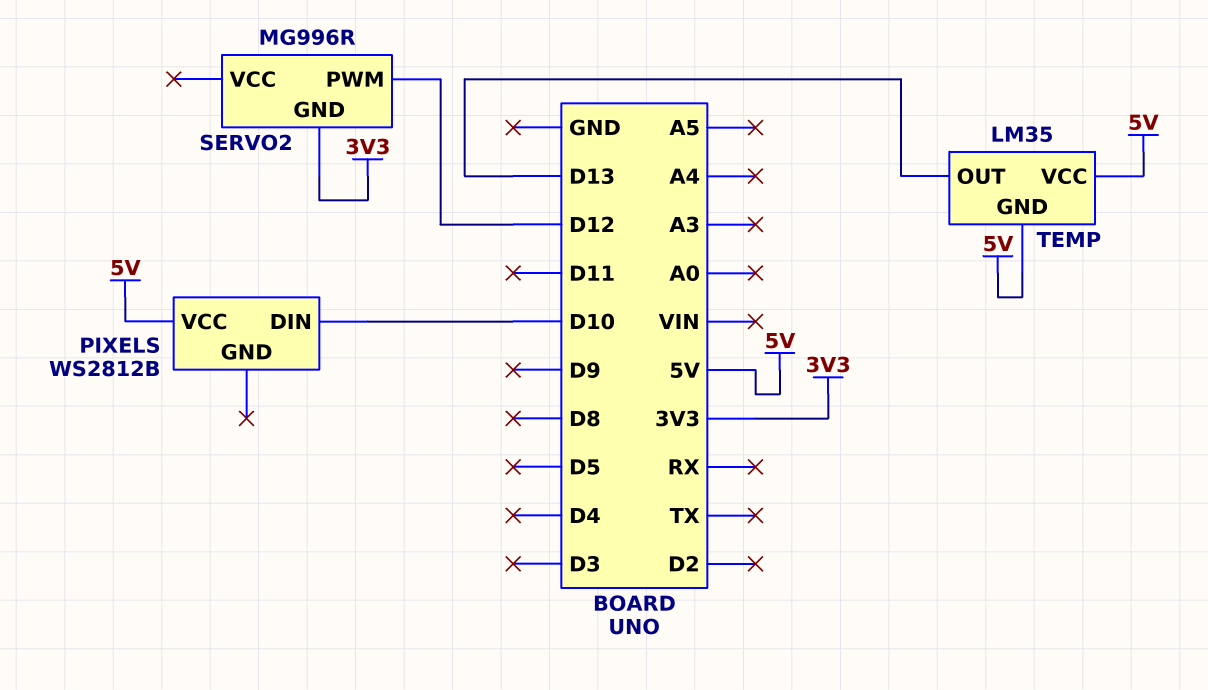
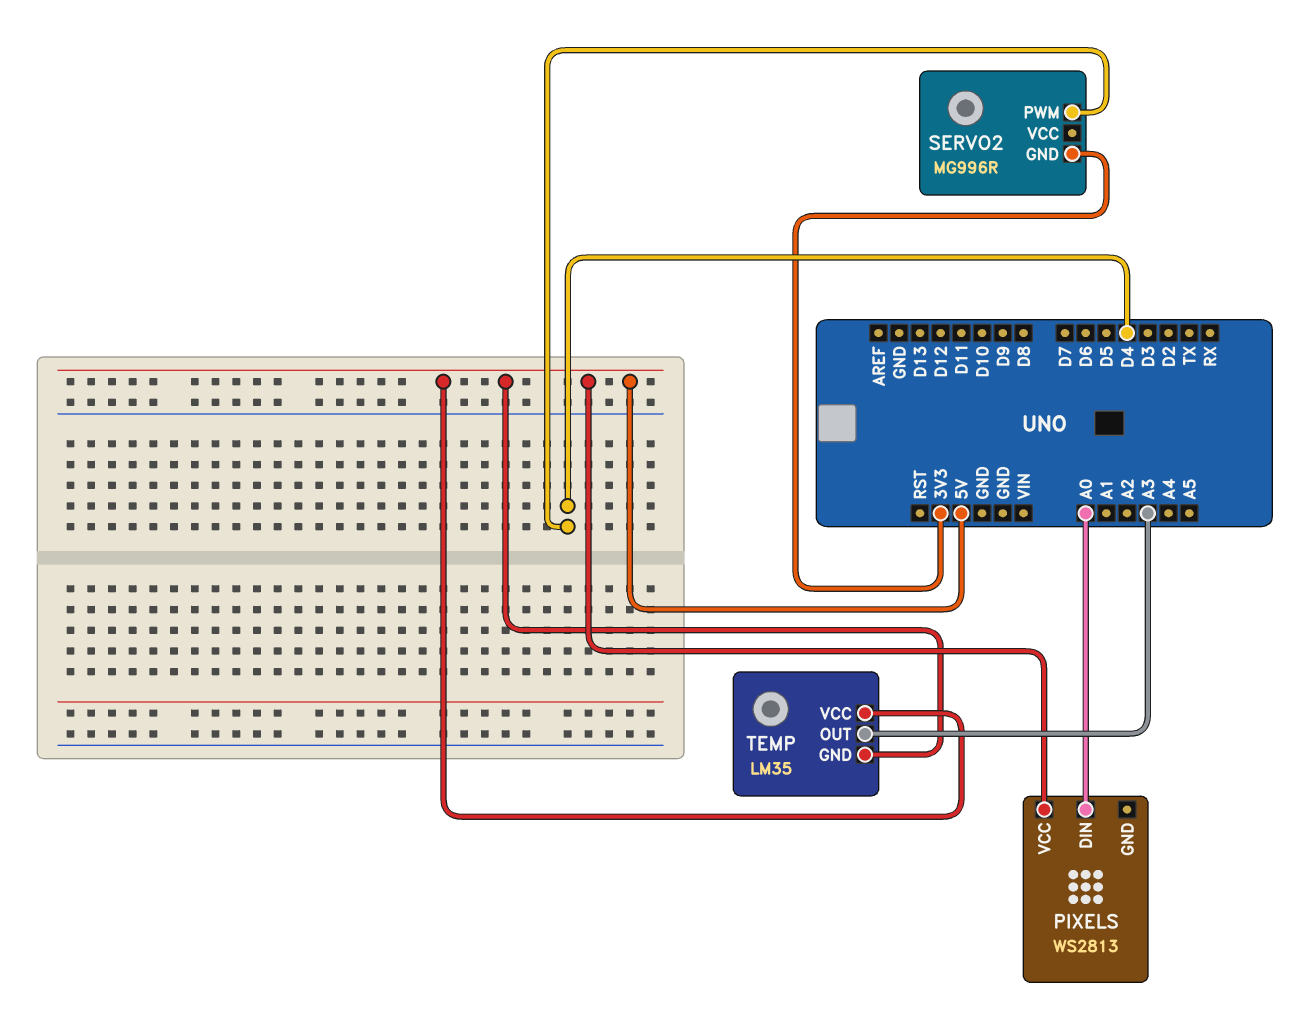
PIXELS: WS2812B -> WS2813
PIXELS pin DIN: D10 -> A0
SERVO2 pin PWM: D12 -> D4
TEMP pin OUT: D13 -> A3

